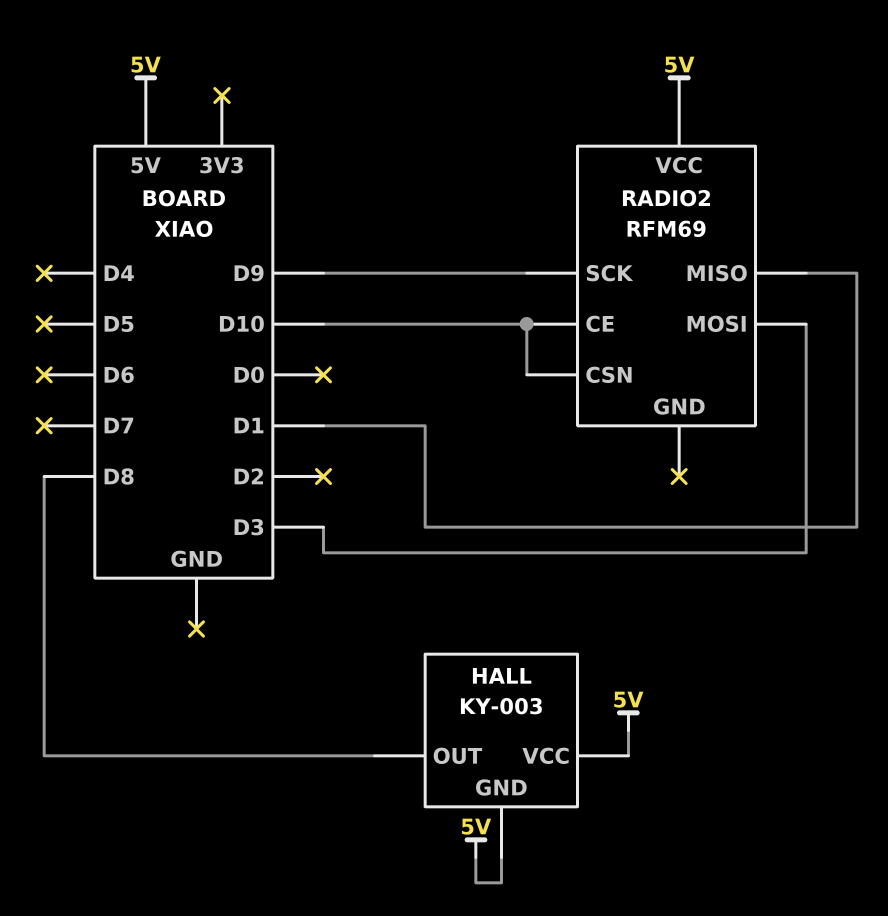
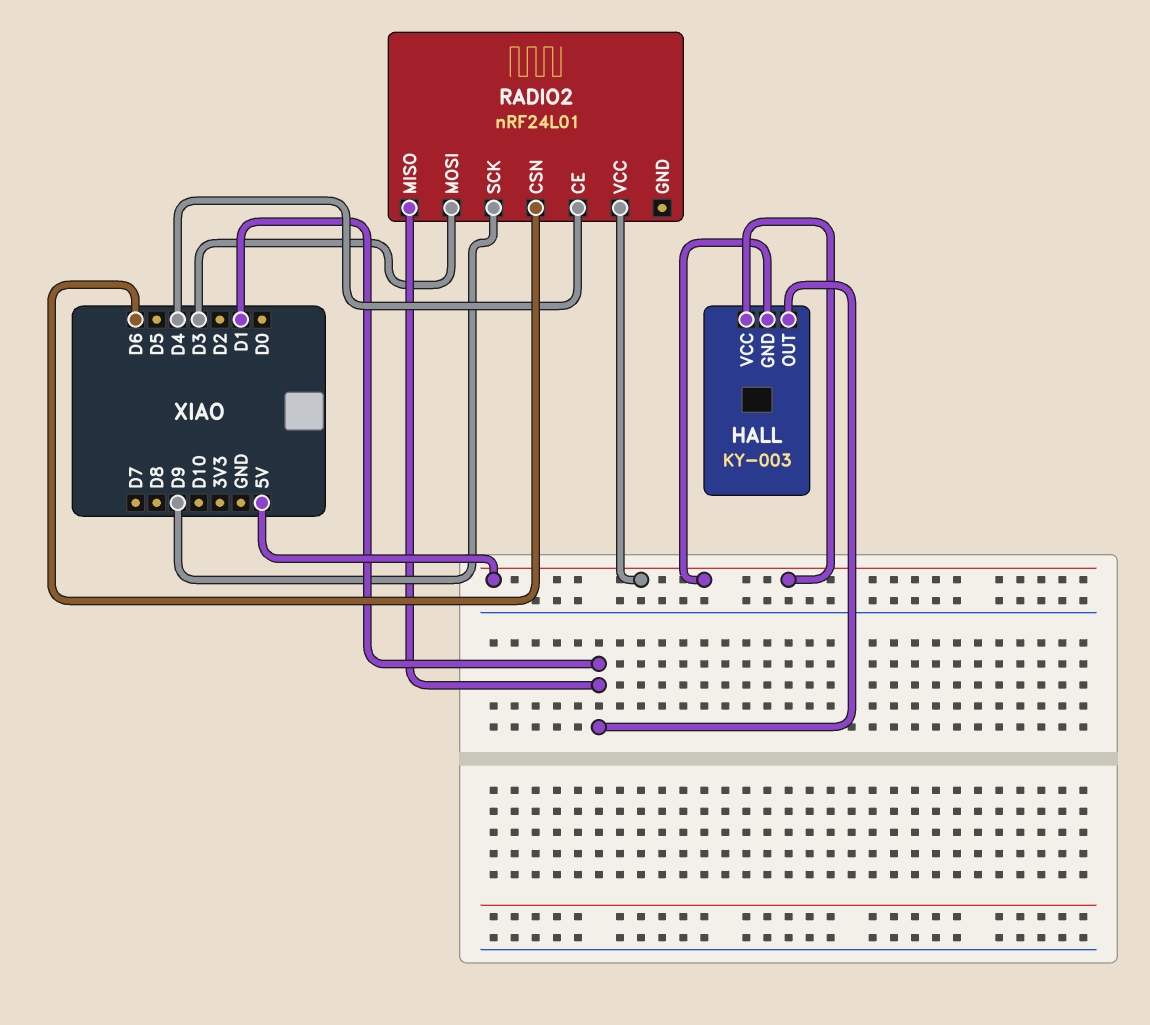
HALL pin OUT: D8 -> D1
RADIO2: RFM69 -> nRF24L01
RADIO2 pin CE: D10 -> D4
RADIO2 pin CSN: D10 -> D6

